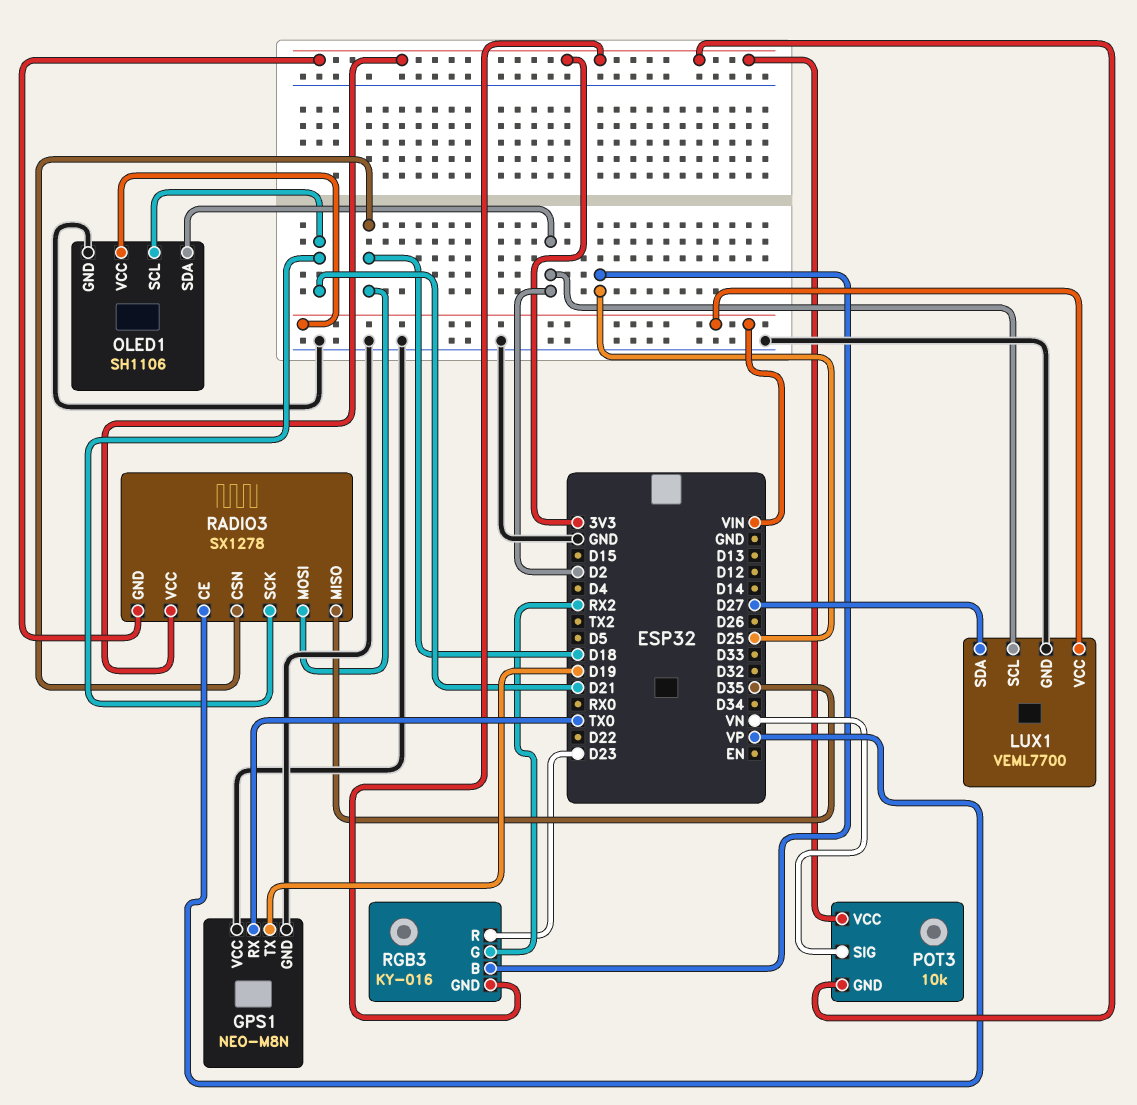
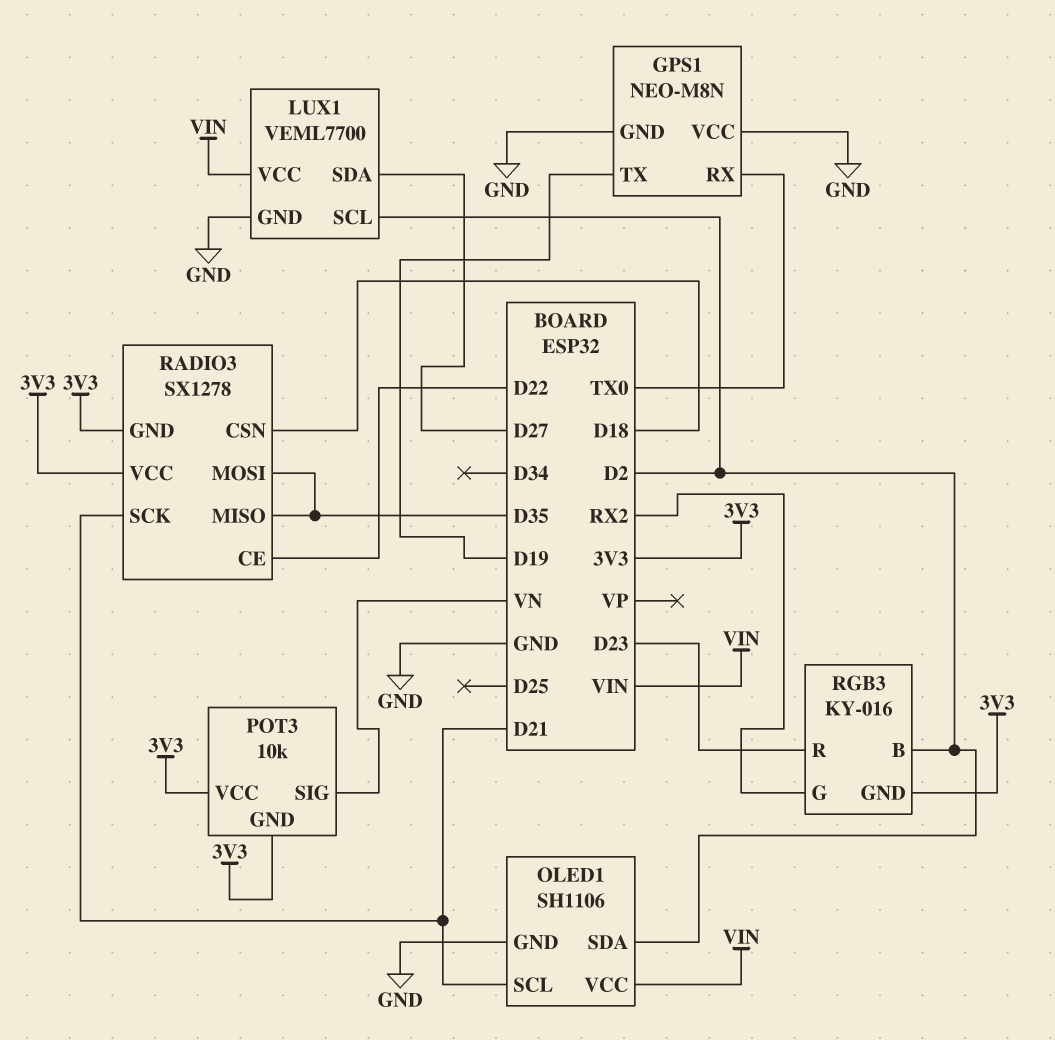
RADIO3 pin CE: VP -> D22
RADIO3 pin MOSI: D18 -> D35
RGB3 pin B: D25 -> D2

